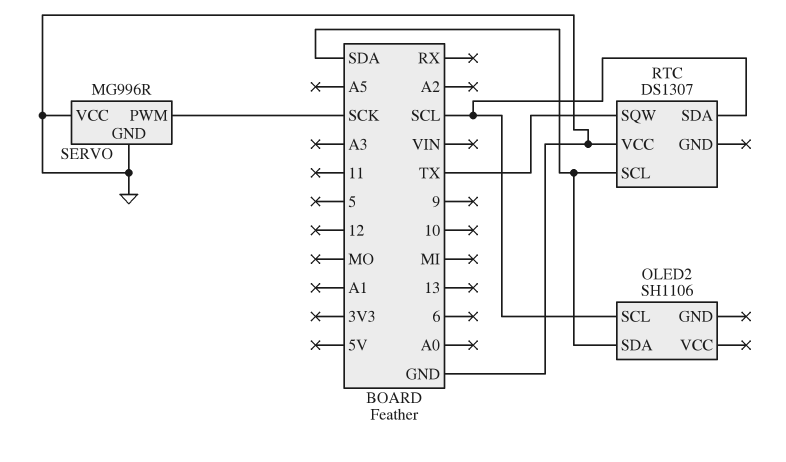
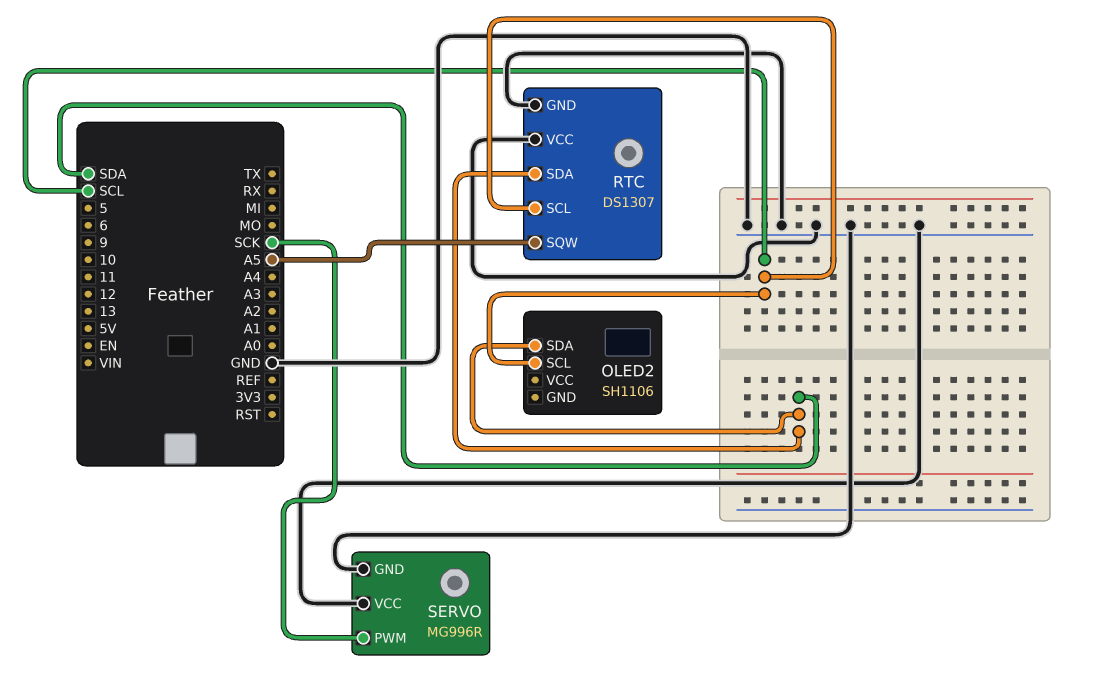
RTC pin GND: none -> GND
RTC pin SCL: SDA -> SCL
RTC pin SDA: SCL -> SDA
RTC pin SQW: TX -> A5

